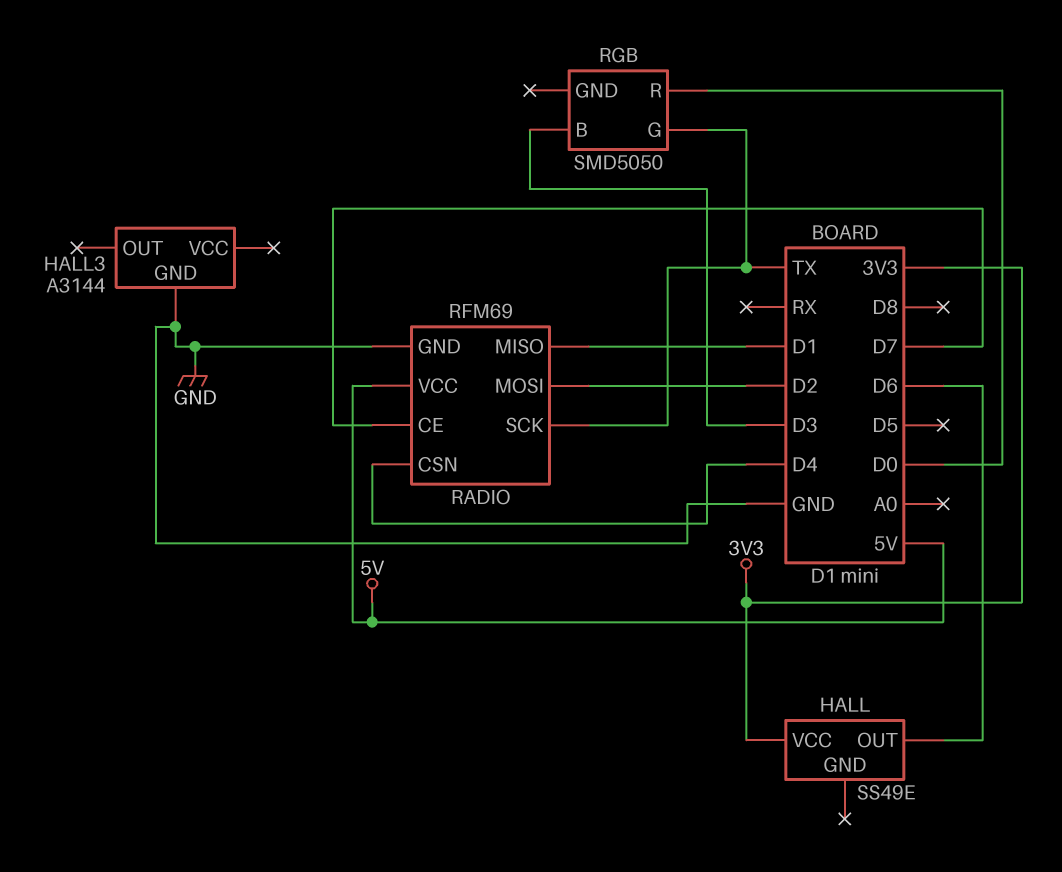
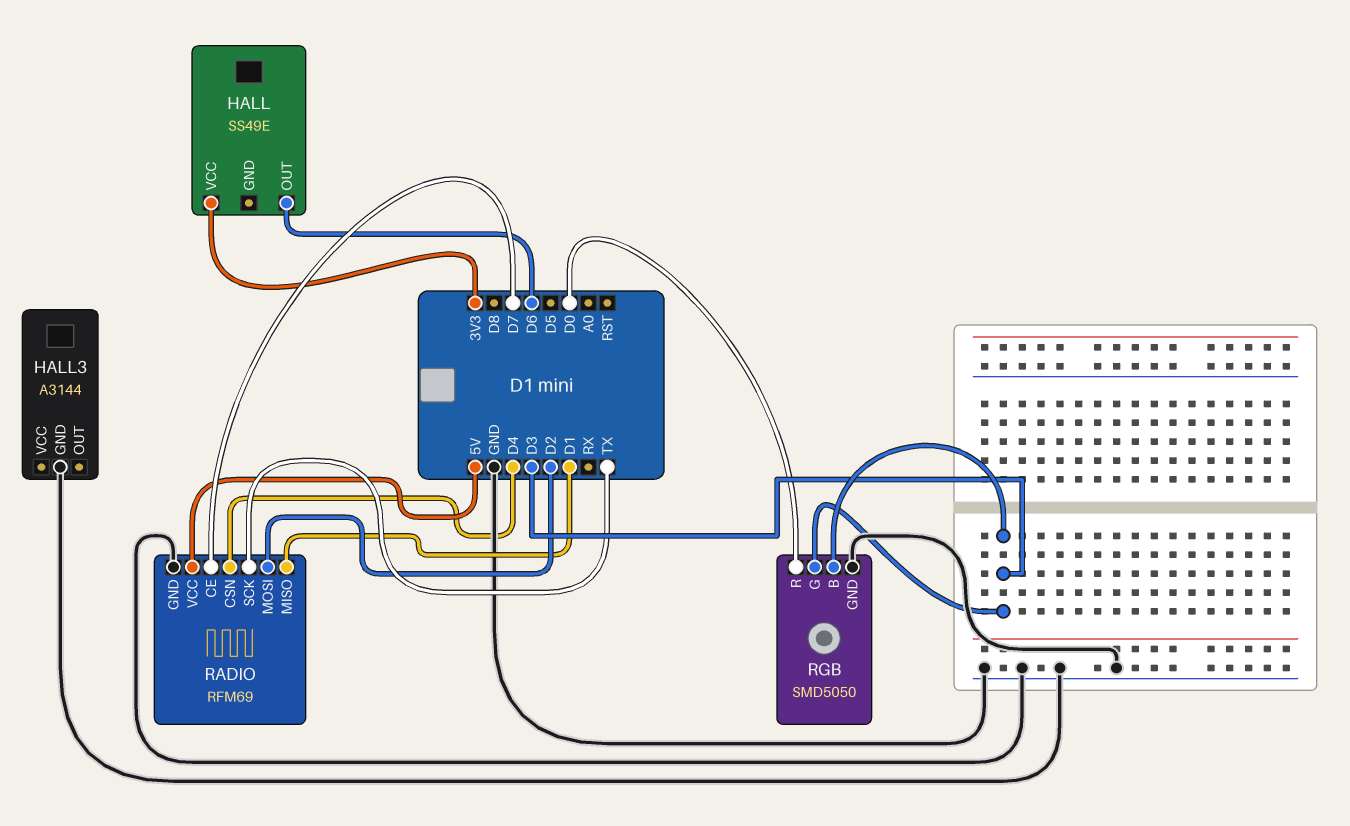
RGB pin G: TX -> D3
RGB pin GND: none -> GND

